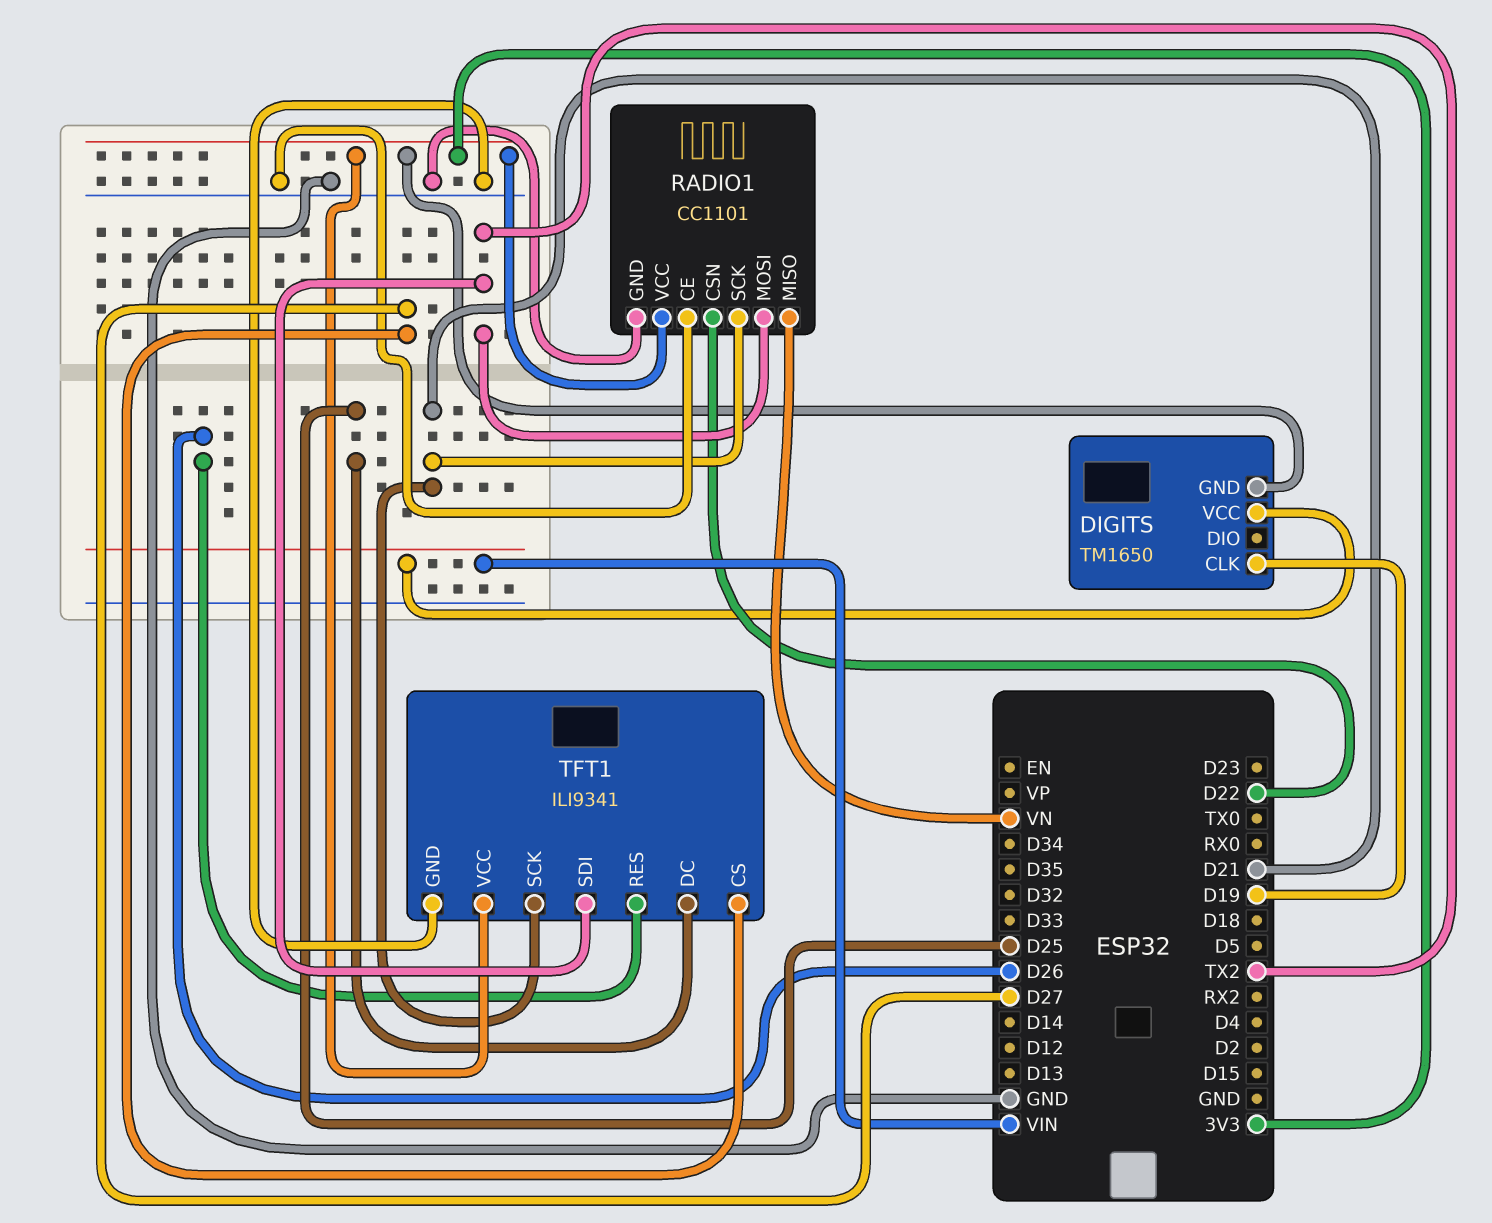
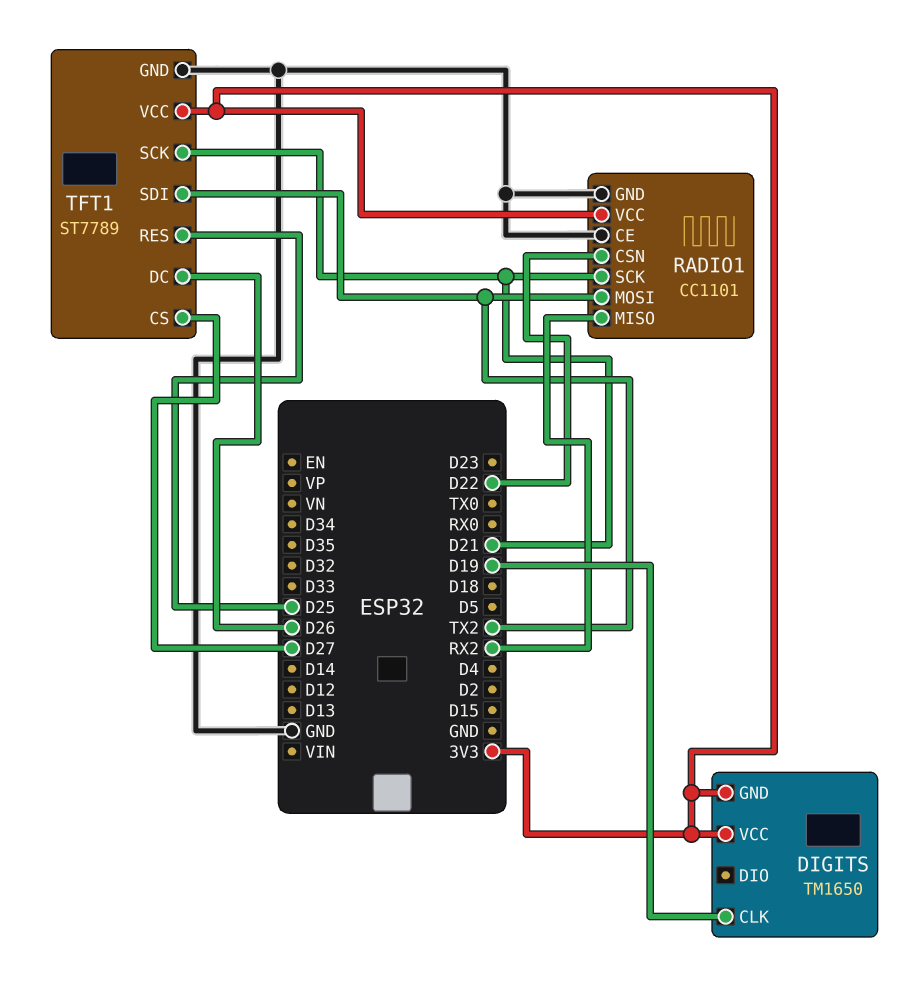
DIGITS pin VCC: VIN -> 3V3
RADIO1 pin MISO: VN -> RX2
TFT1: ILI9341 -> ST7789
TFT1 pin DC: D25 -> D26
TFT1 pin RES: D26 -> D25

